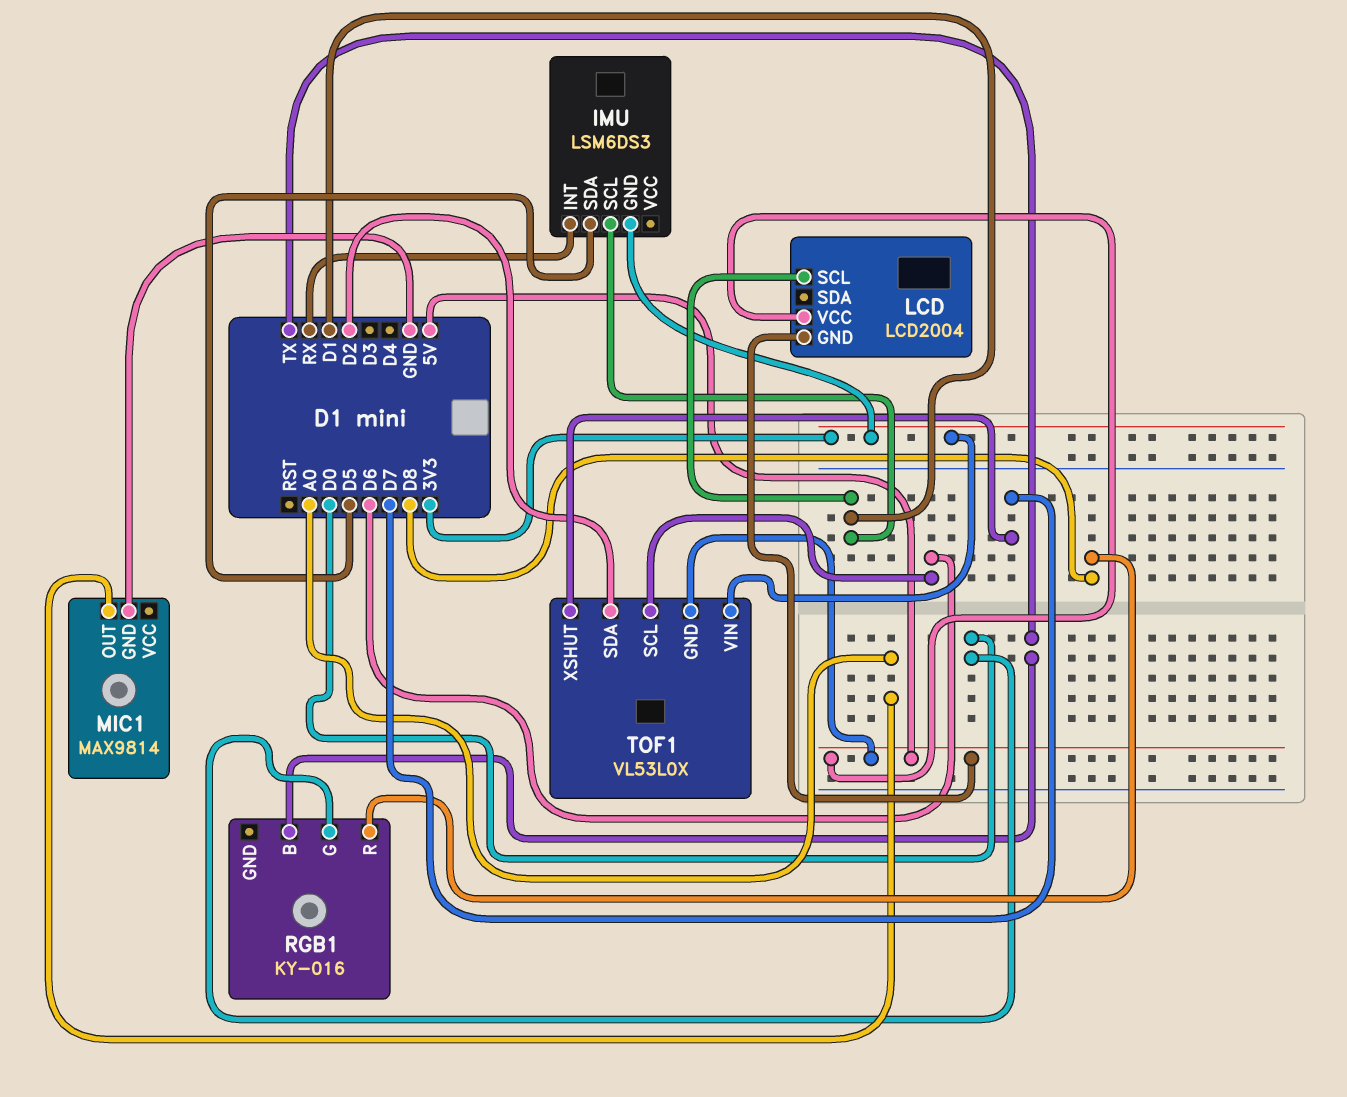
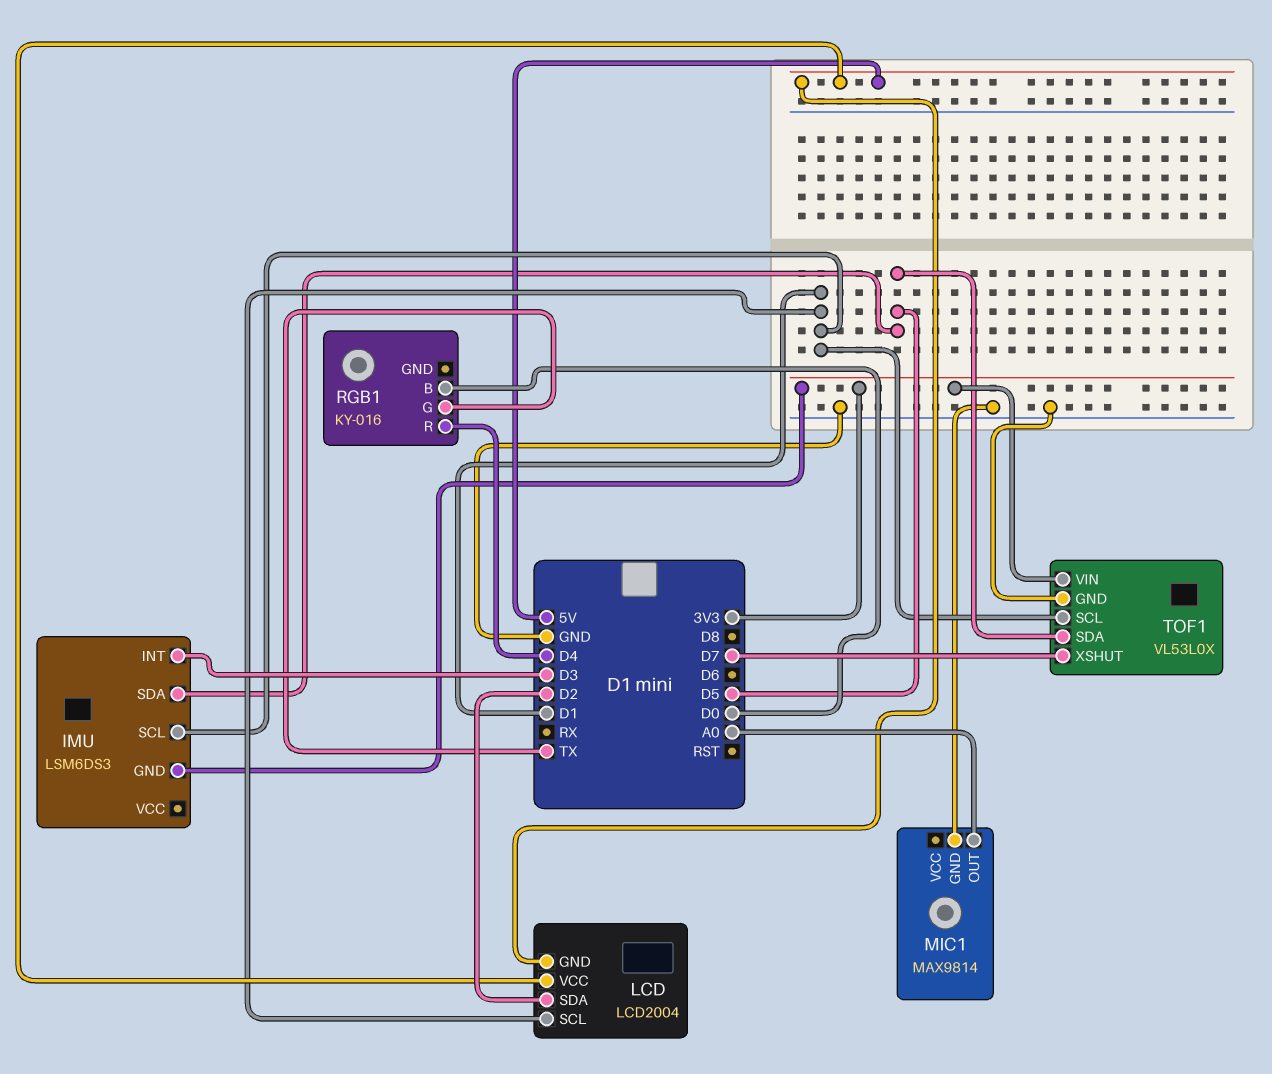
IMU pin INT: RX -> D3
LCD pin SDA: none -> D2
RGB1 pin B: TX -> D0
RGB1 pin G: D0 -> TX
RGB1 pin R: D8 -> D4
TOF1 pin GND: 5V -> GND
TOF1 pin SCL: D6 -> D1
TOF1 pin SDA: D2 -> D5

